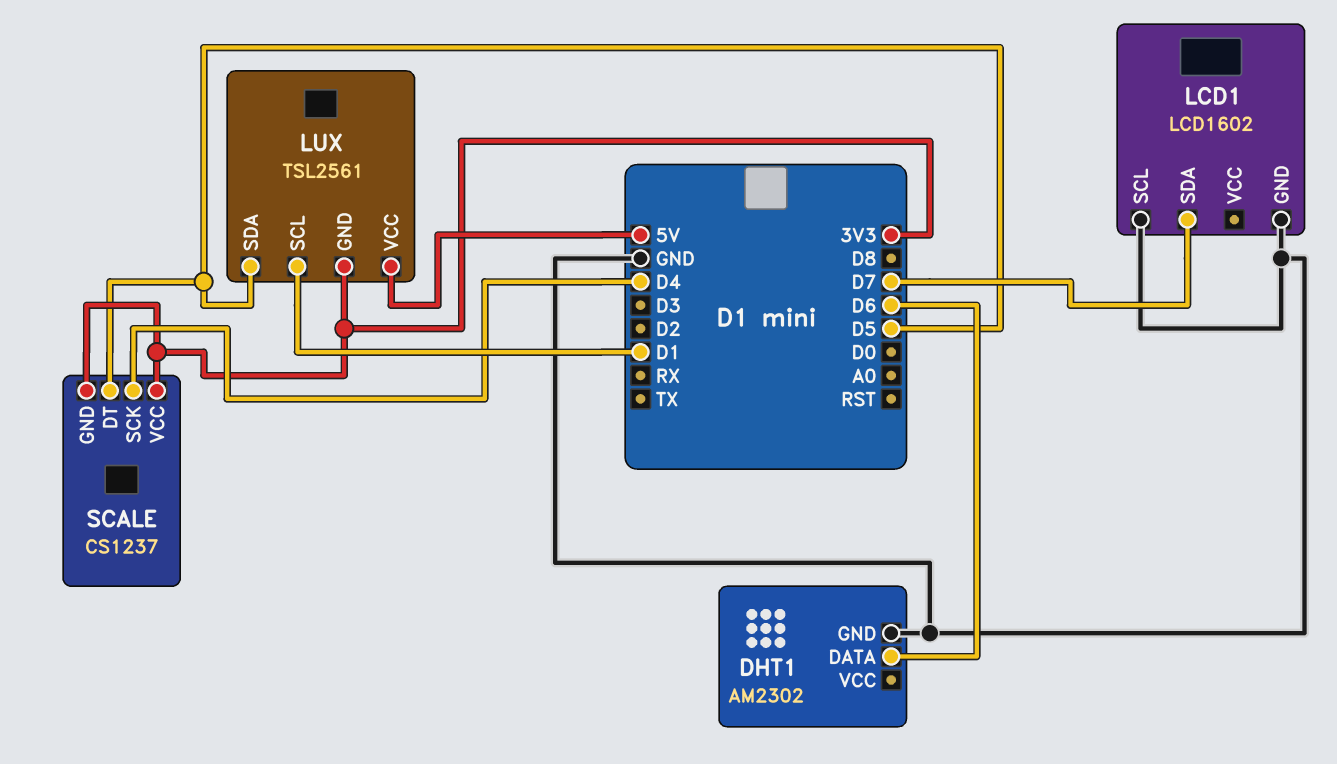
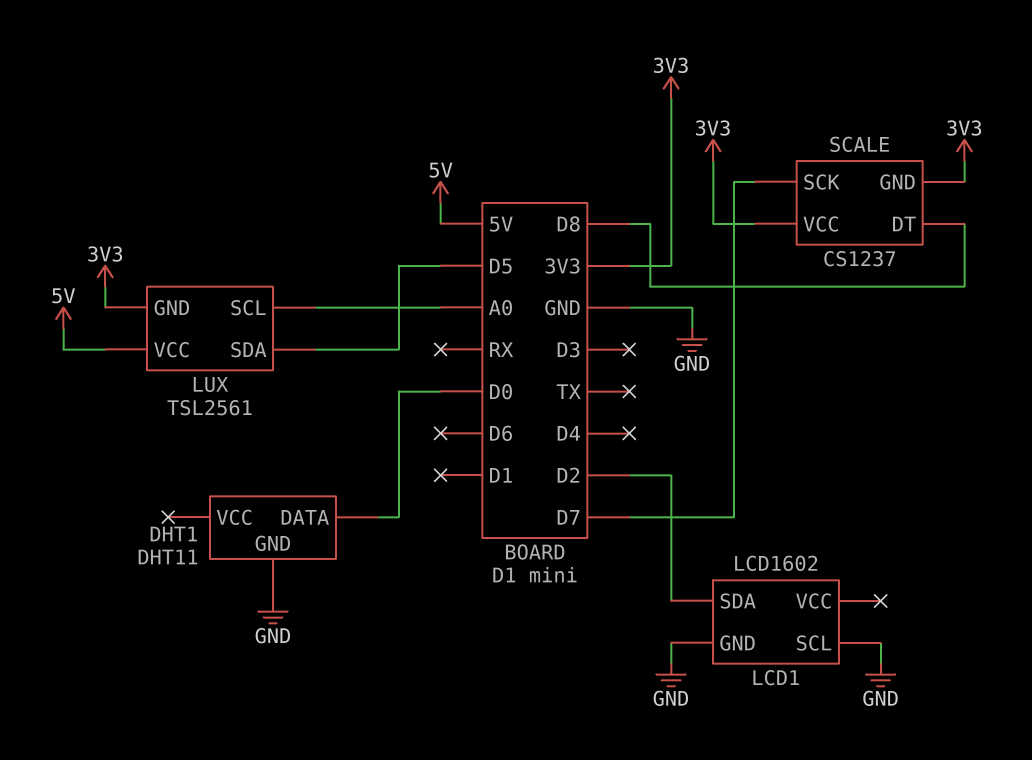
DHT1: AM2302 -> DHT11
DHT1 pin DATA: D6 -> D0
LCD1 pin SDA: D7 -> D2
LUX pin SCL: D1 -> A0
SCALE pin DT: D5 -> D8
SCALE pin SCK: D4 -> D7

